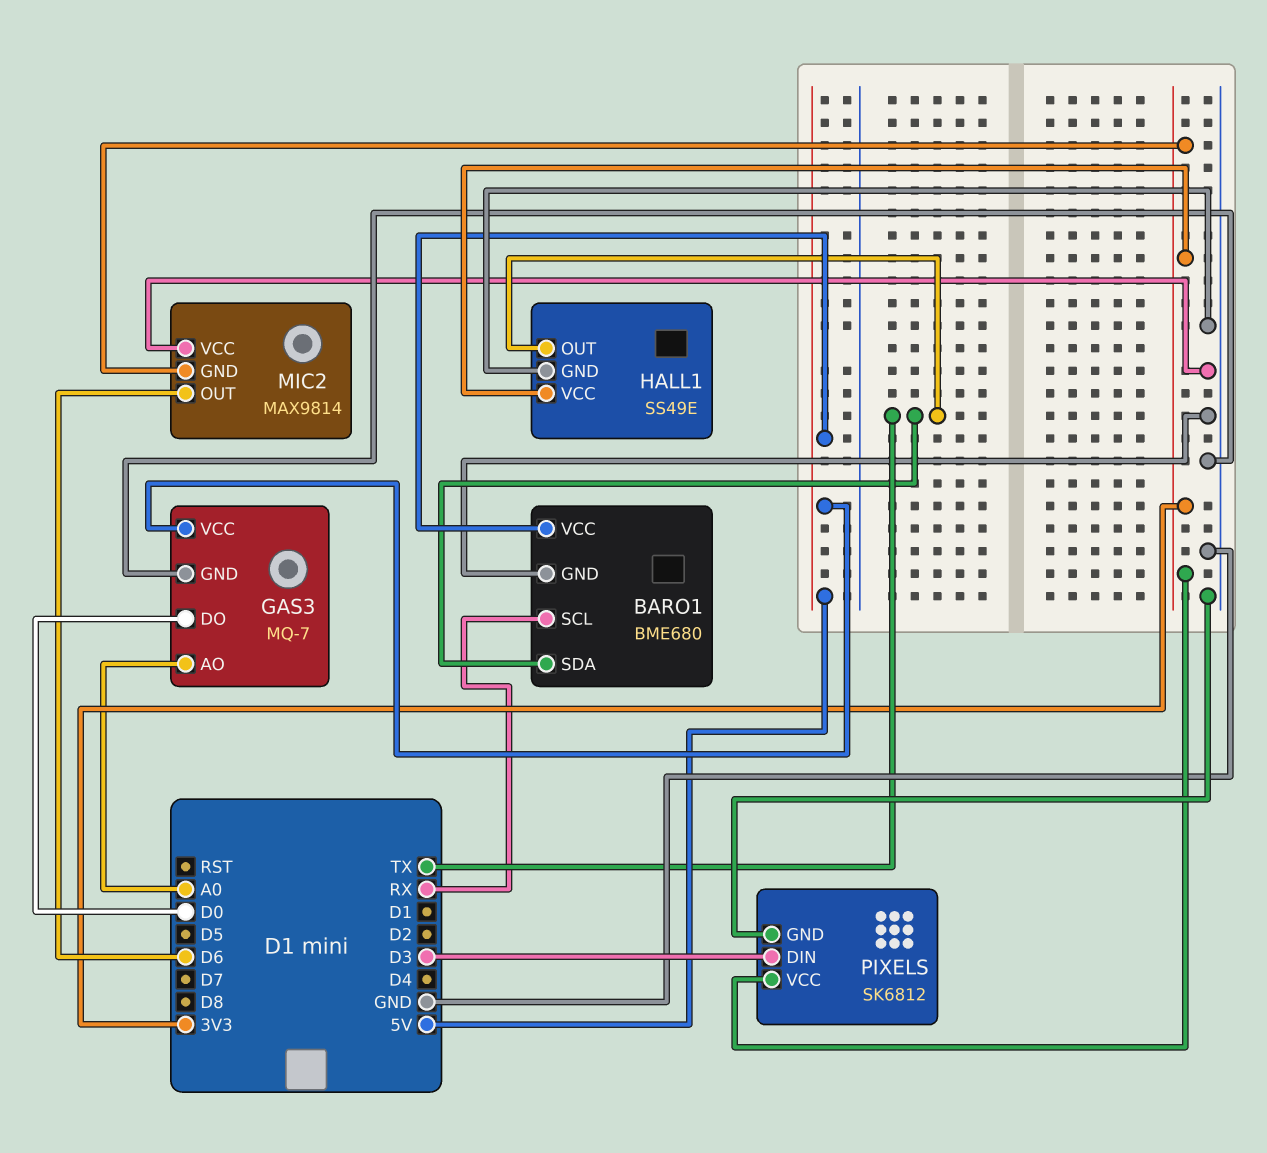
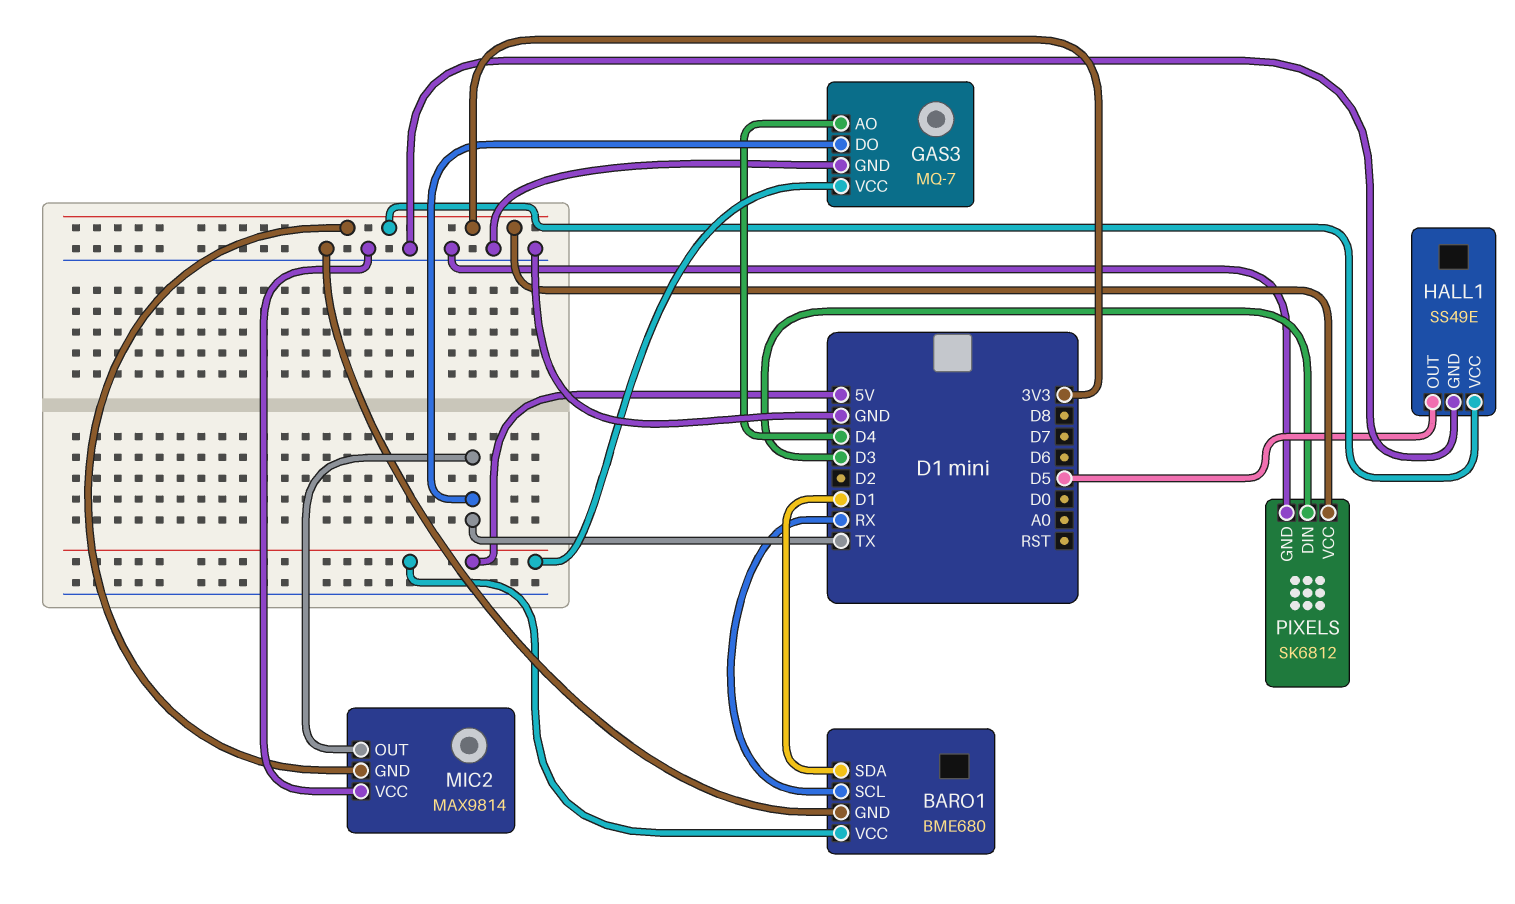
BARO1 pin SDA: TX -> D1
GAS3 pin AO: A0 -> D4
GAS3 pin DO: D0 -> TX
HALL1 pin OUT: TX -> D5
MIC2 pin OUT: D6 -> TX

